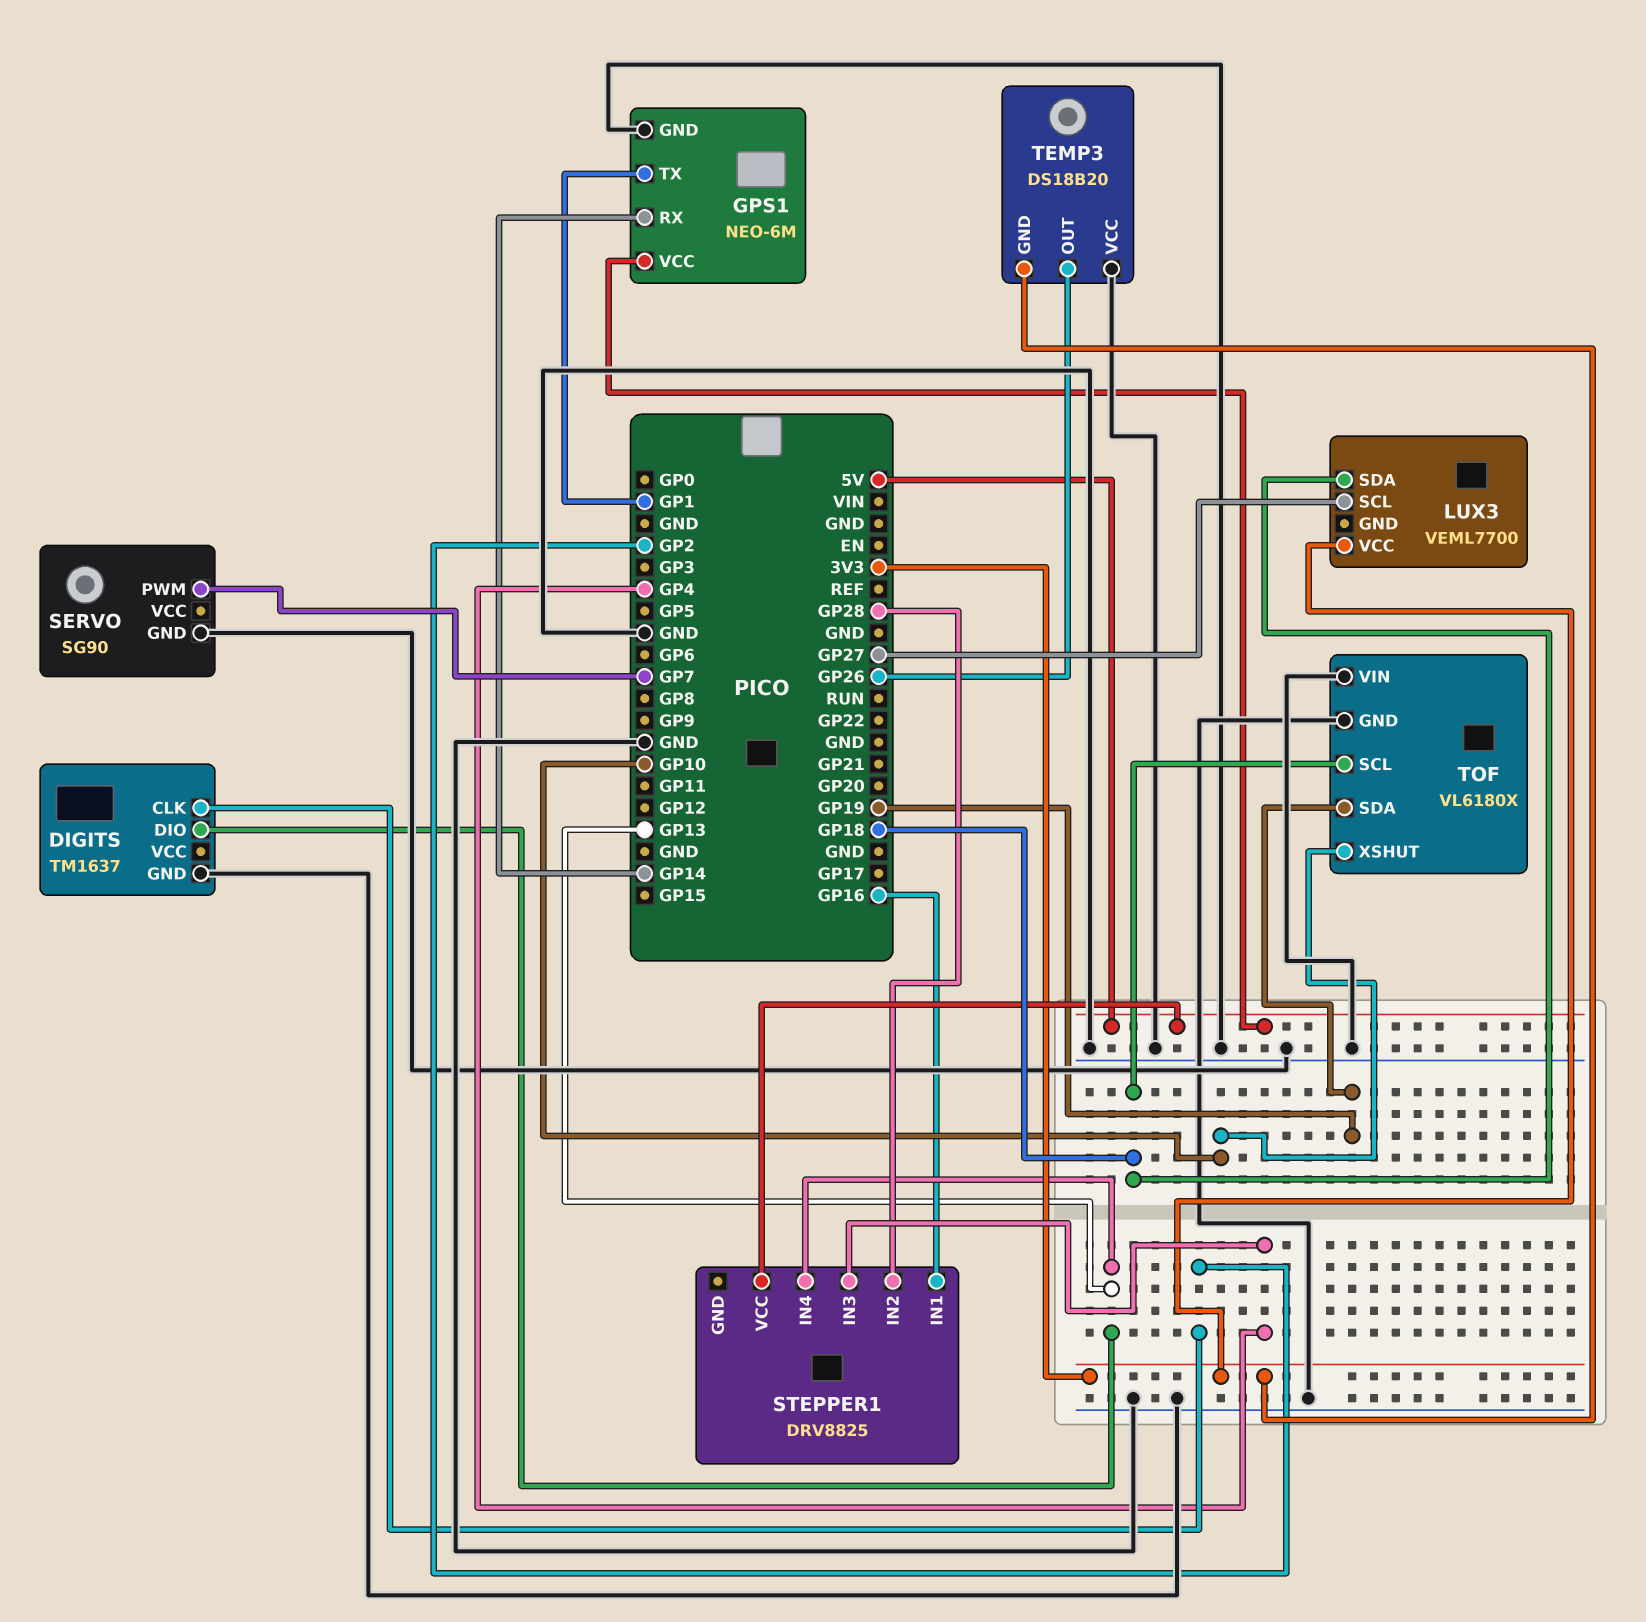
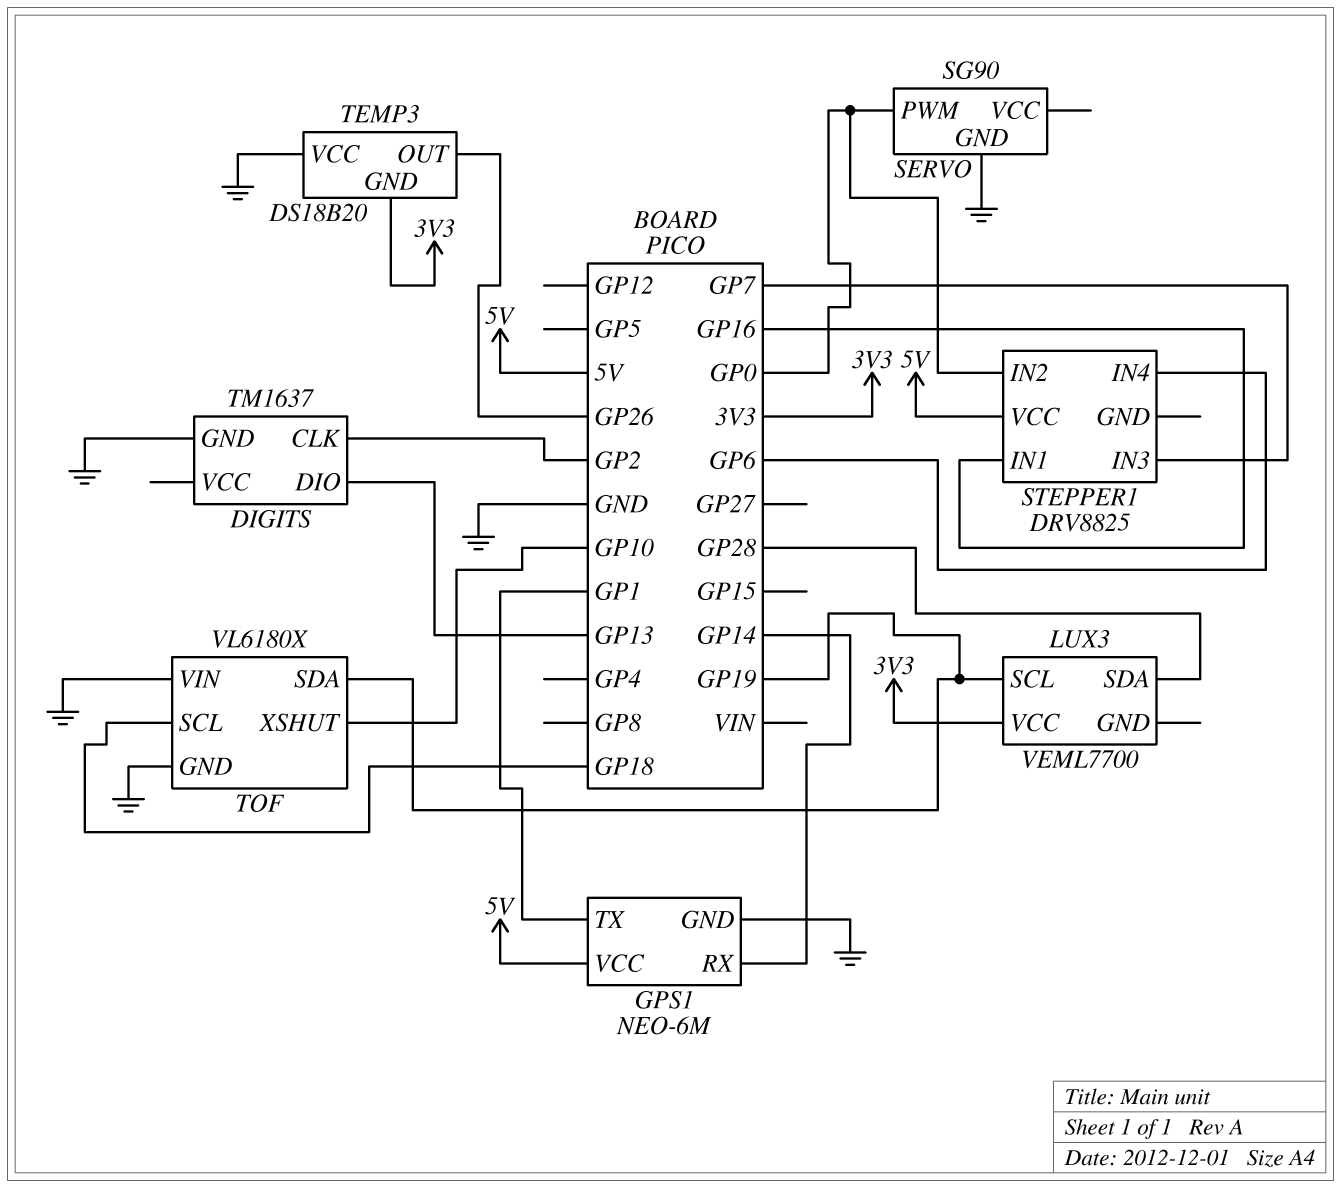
LUX3 pin SCL: GP27 -> GP19
LUX3 pin SDA: GP18 -> GP28
SERVO pin PWM: GP7 -> GP0
STEPPER1 pin IN2: GP28 -> GP0
STEPPER1 pin IN3: GP4 -> GP7
STEPPER1 pin IN4: GP13 -> GP6

